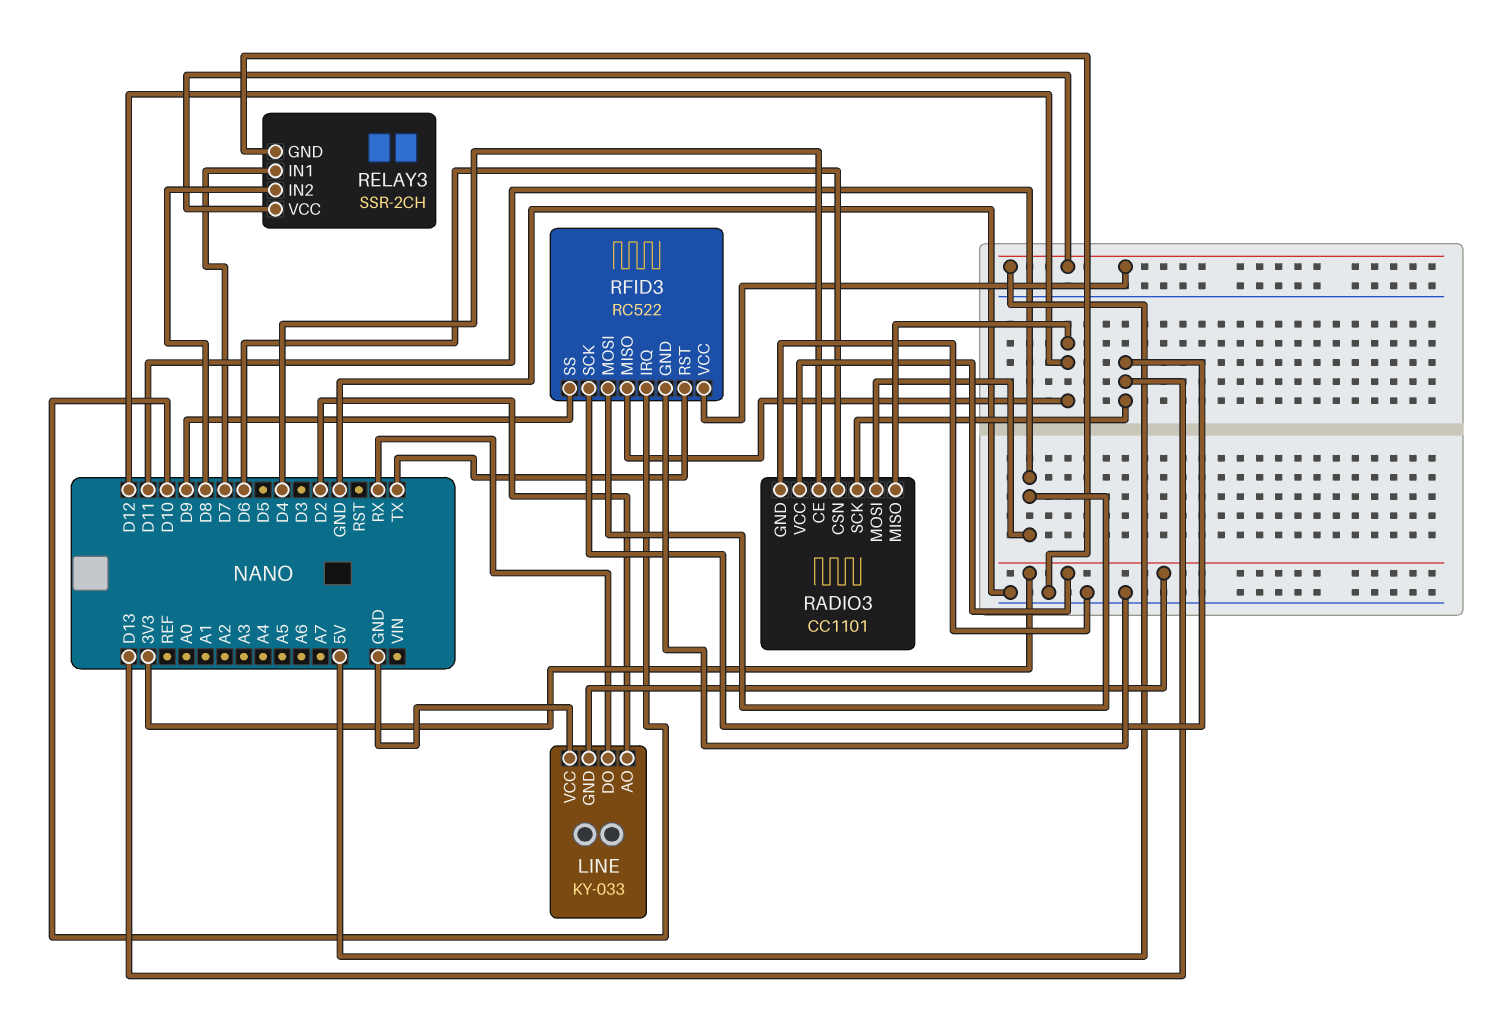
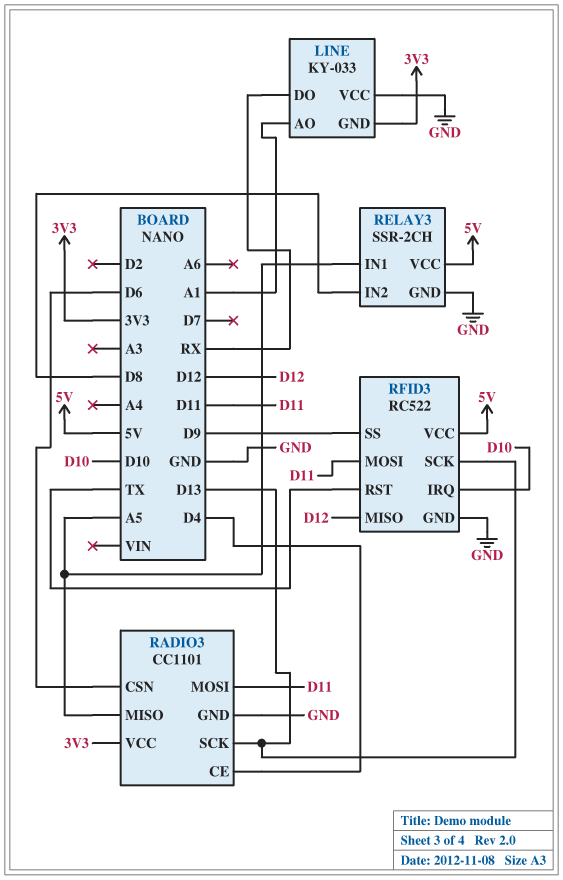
LINE pin AO: D2 -> A1
RADIO3 pin MISO: D12 -> A5
RELAY3 pin IN1: D7 -> A5

